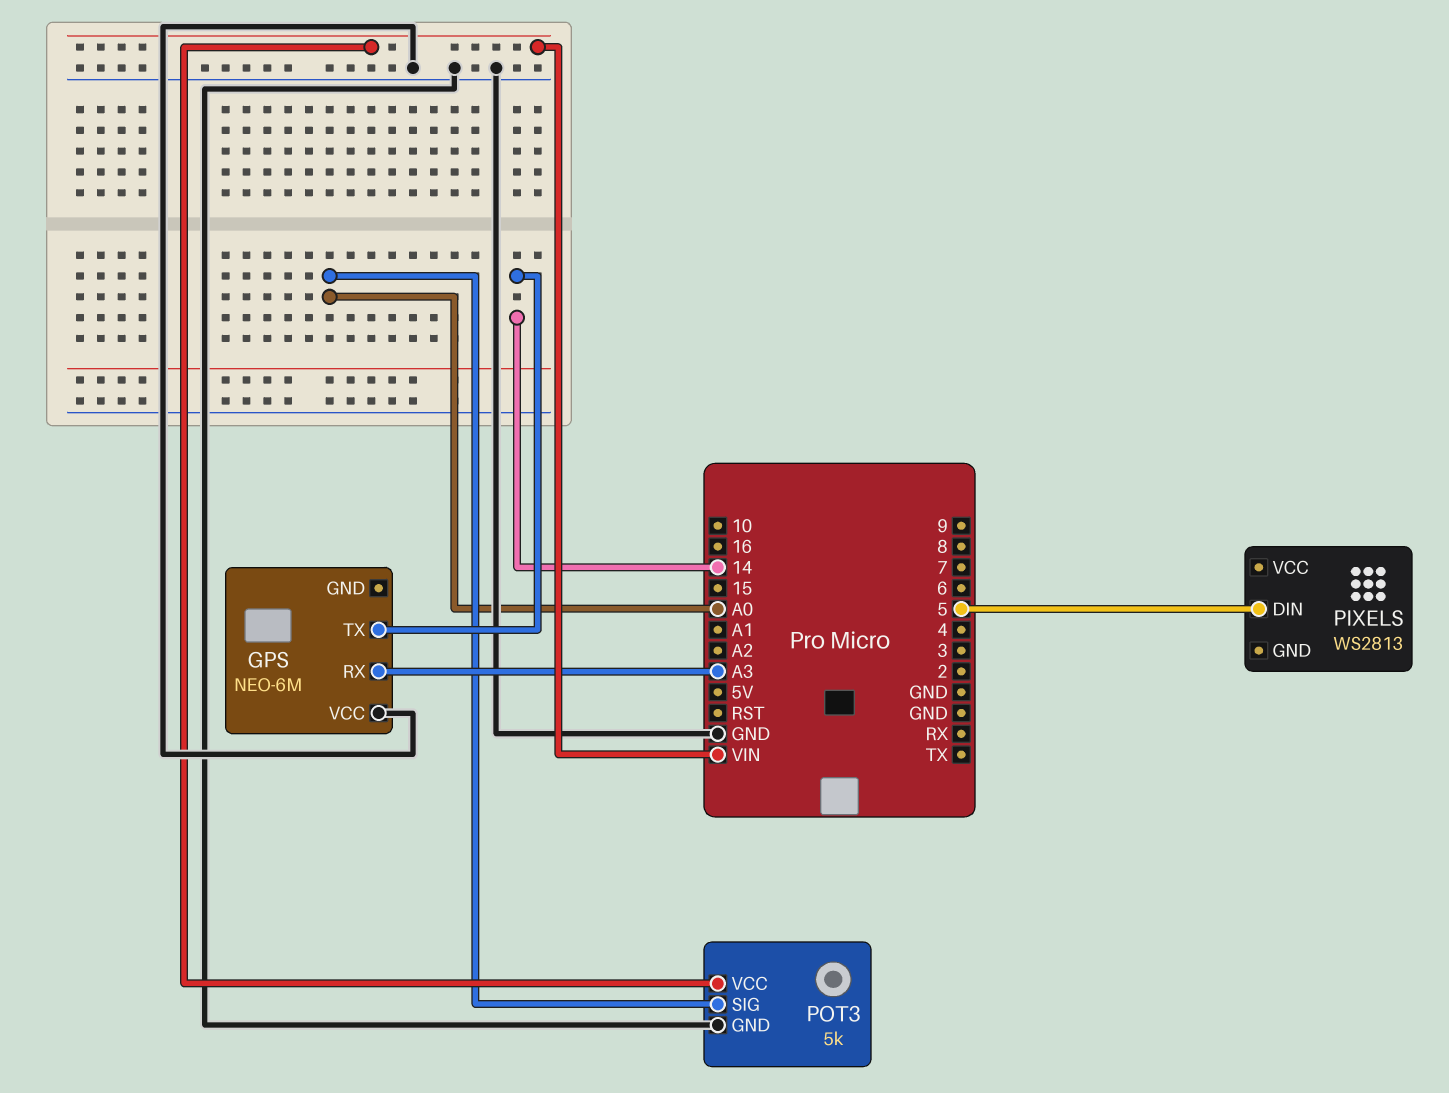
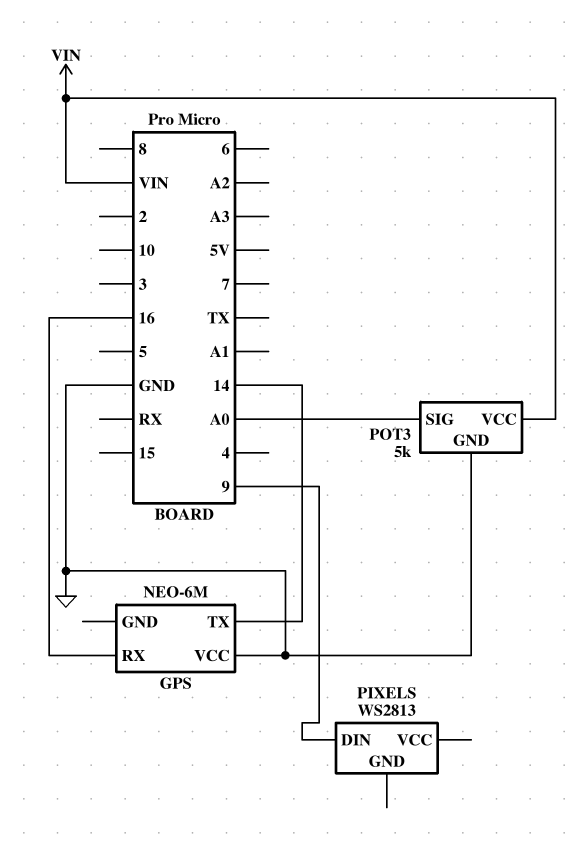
GPS pin RX: A3 -> 16
PIXELS pin DIN: 5 -> 9

